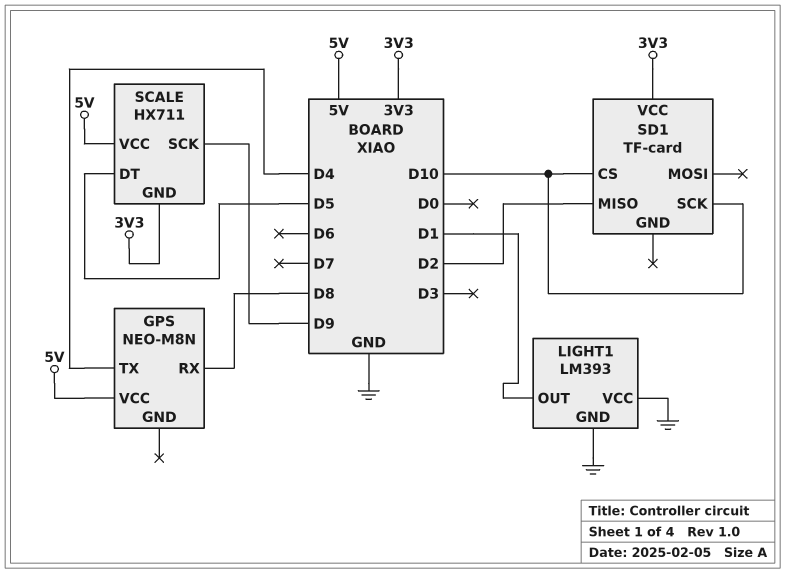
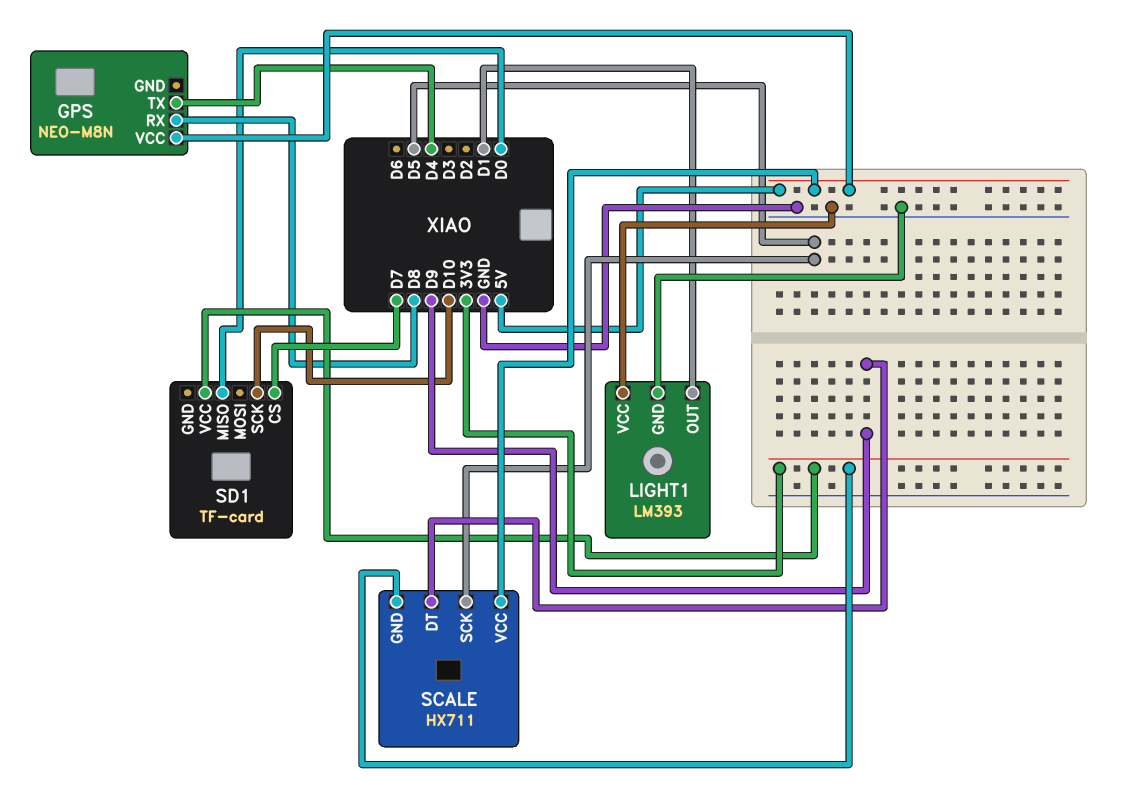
SCALE pin DT: D5 -> D9
SCALE pin SCK: D9 -> D5
SD1 pin CS: D10 -> D7
SD1 pin MISO: D2 -> D0

